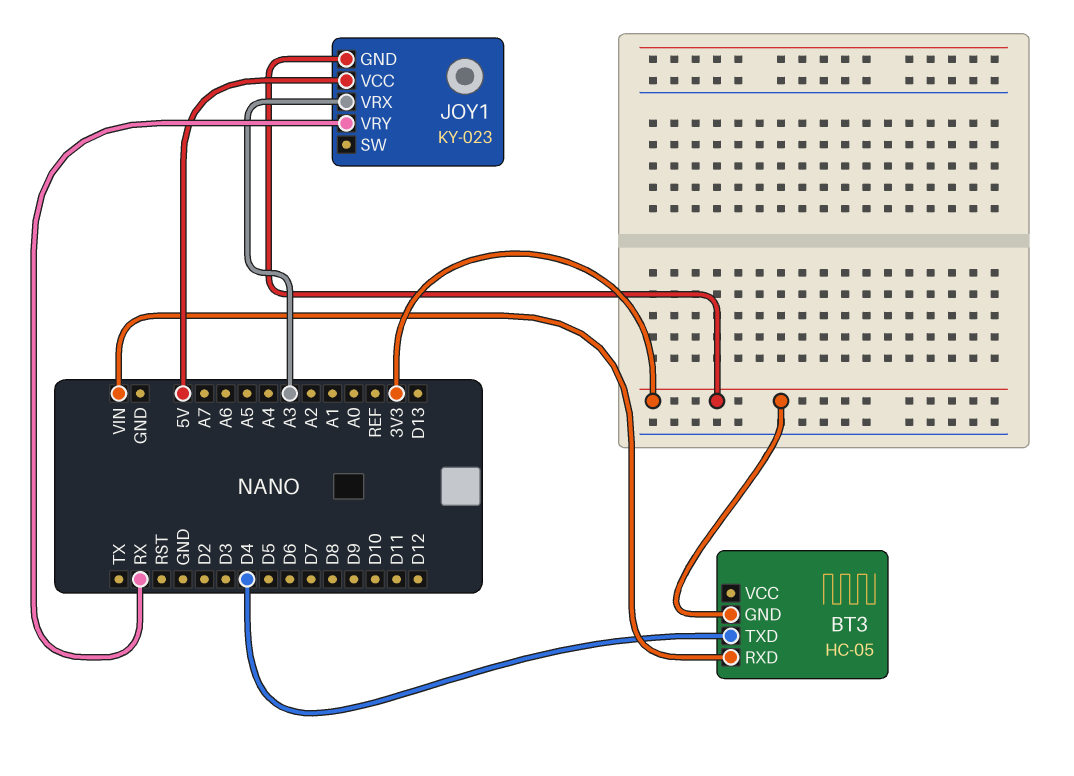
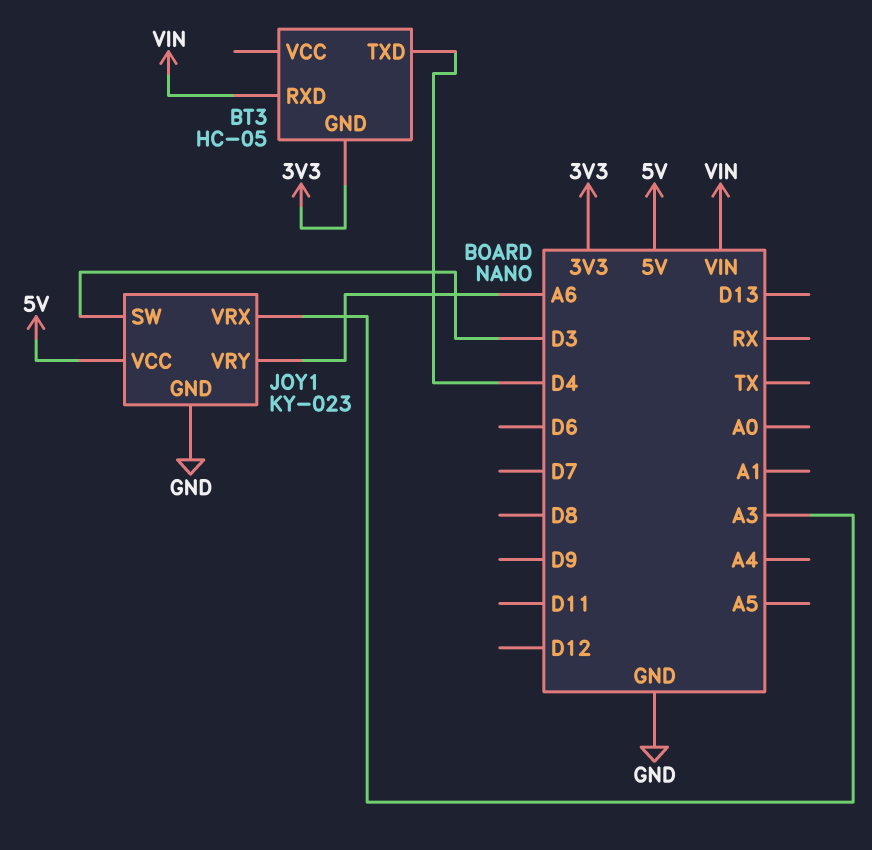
JOY1 pin GND: 3V3 -> GND
JOY1 pin SW: none -> D3
JOY1 pin VRY: RX -> A6

